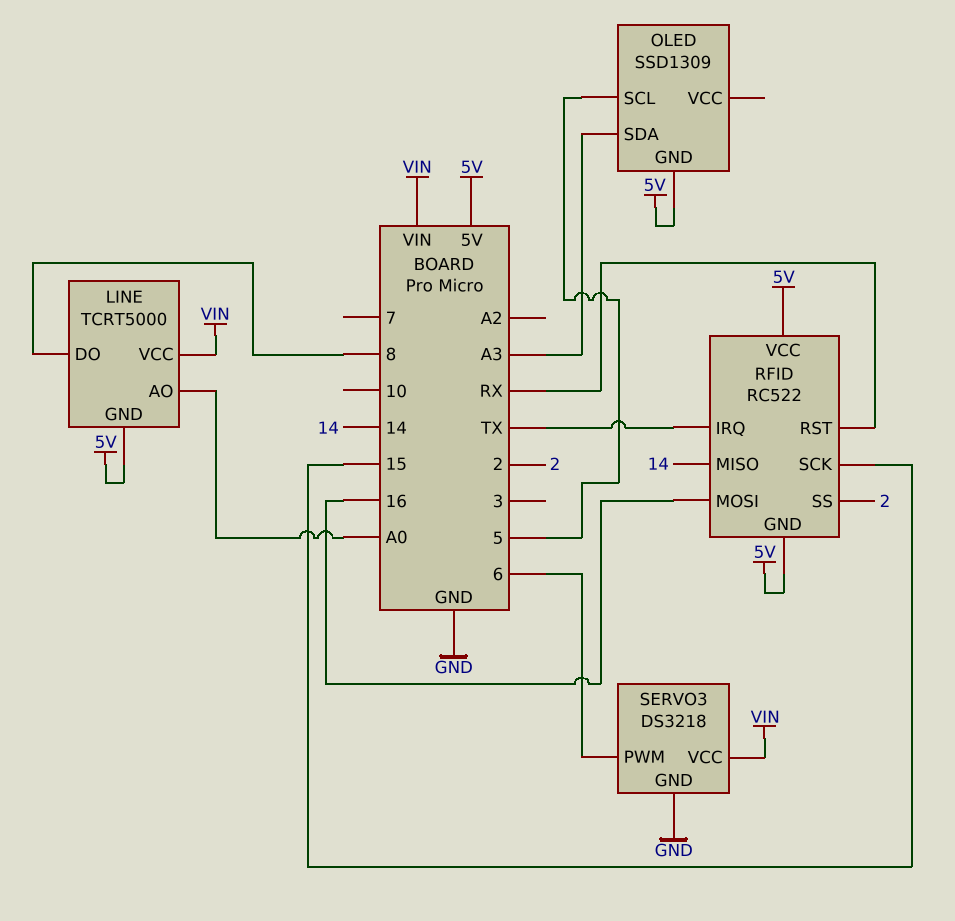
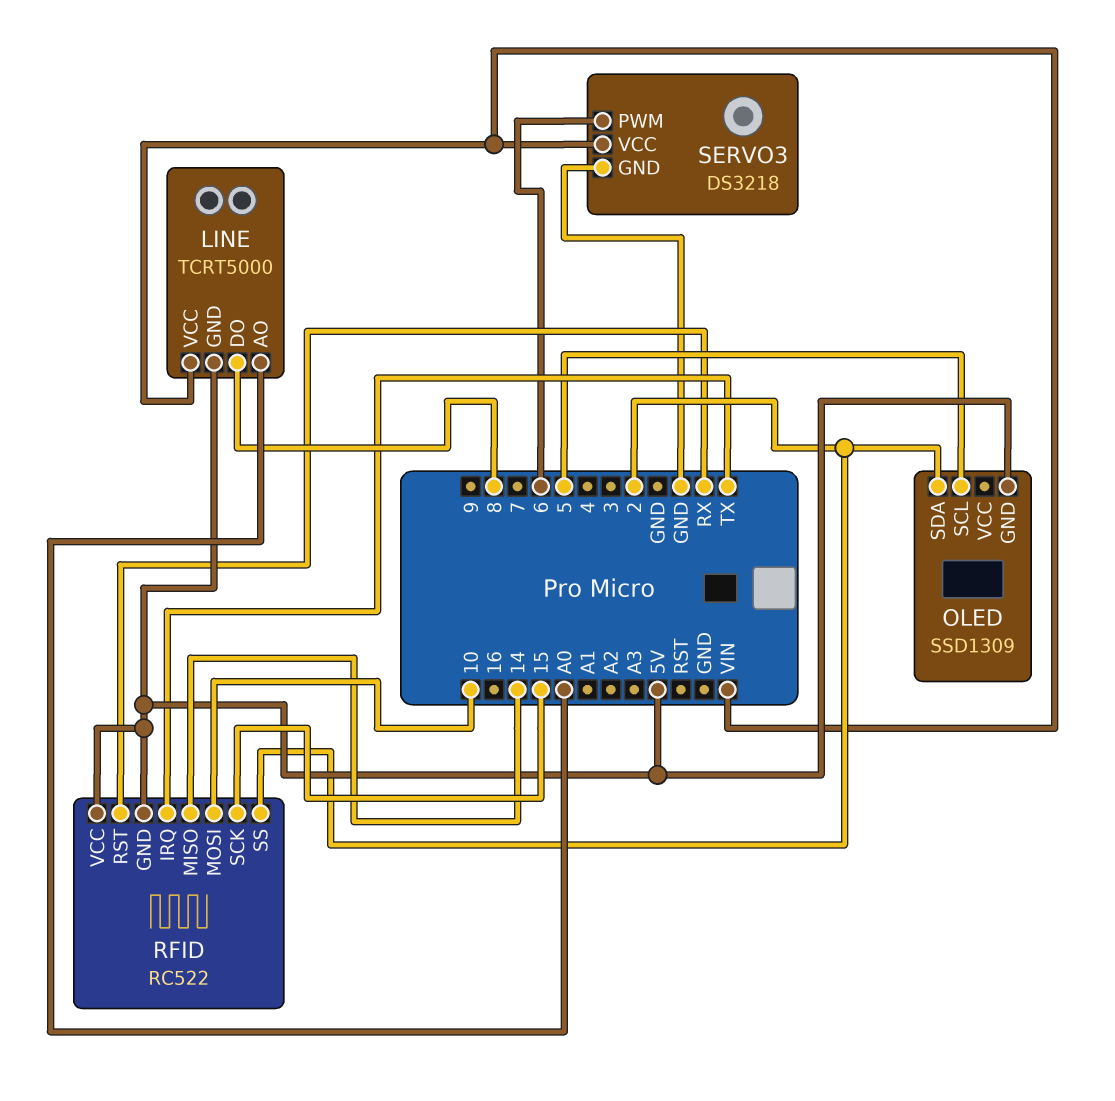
OLED pin SDA: A3 -> 2
RFID pin MOSI: 16 -> 10

